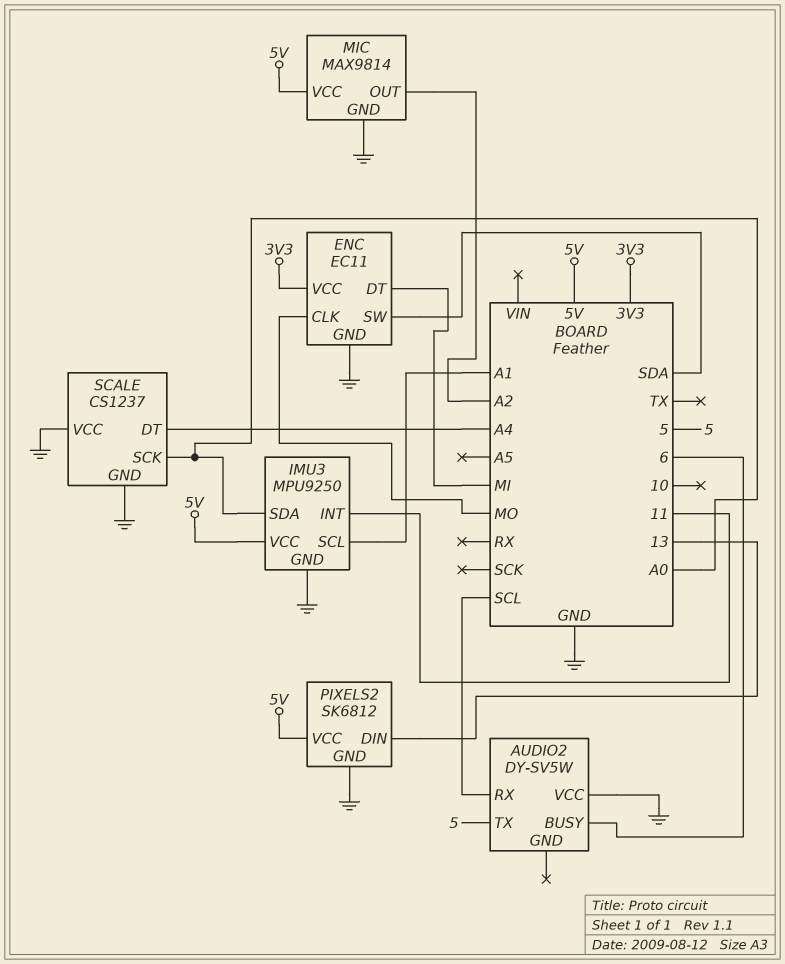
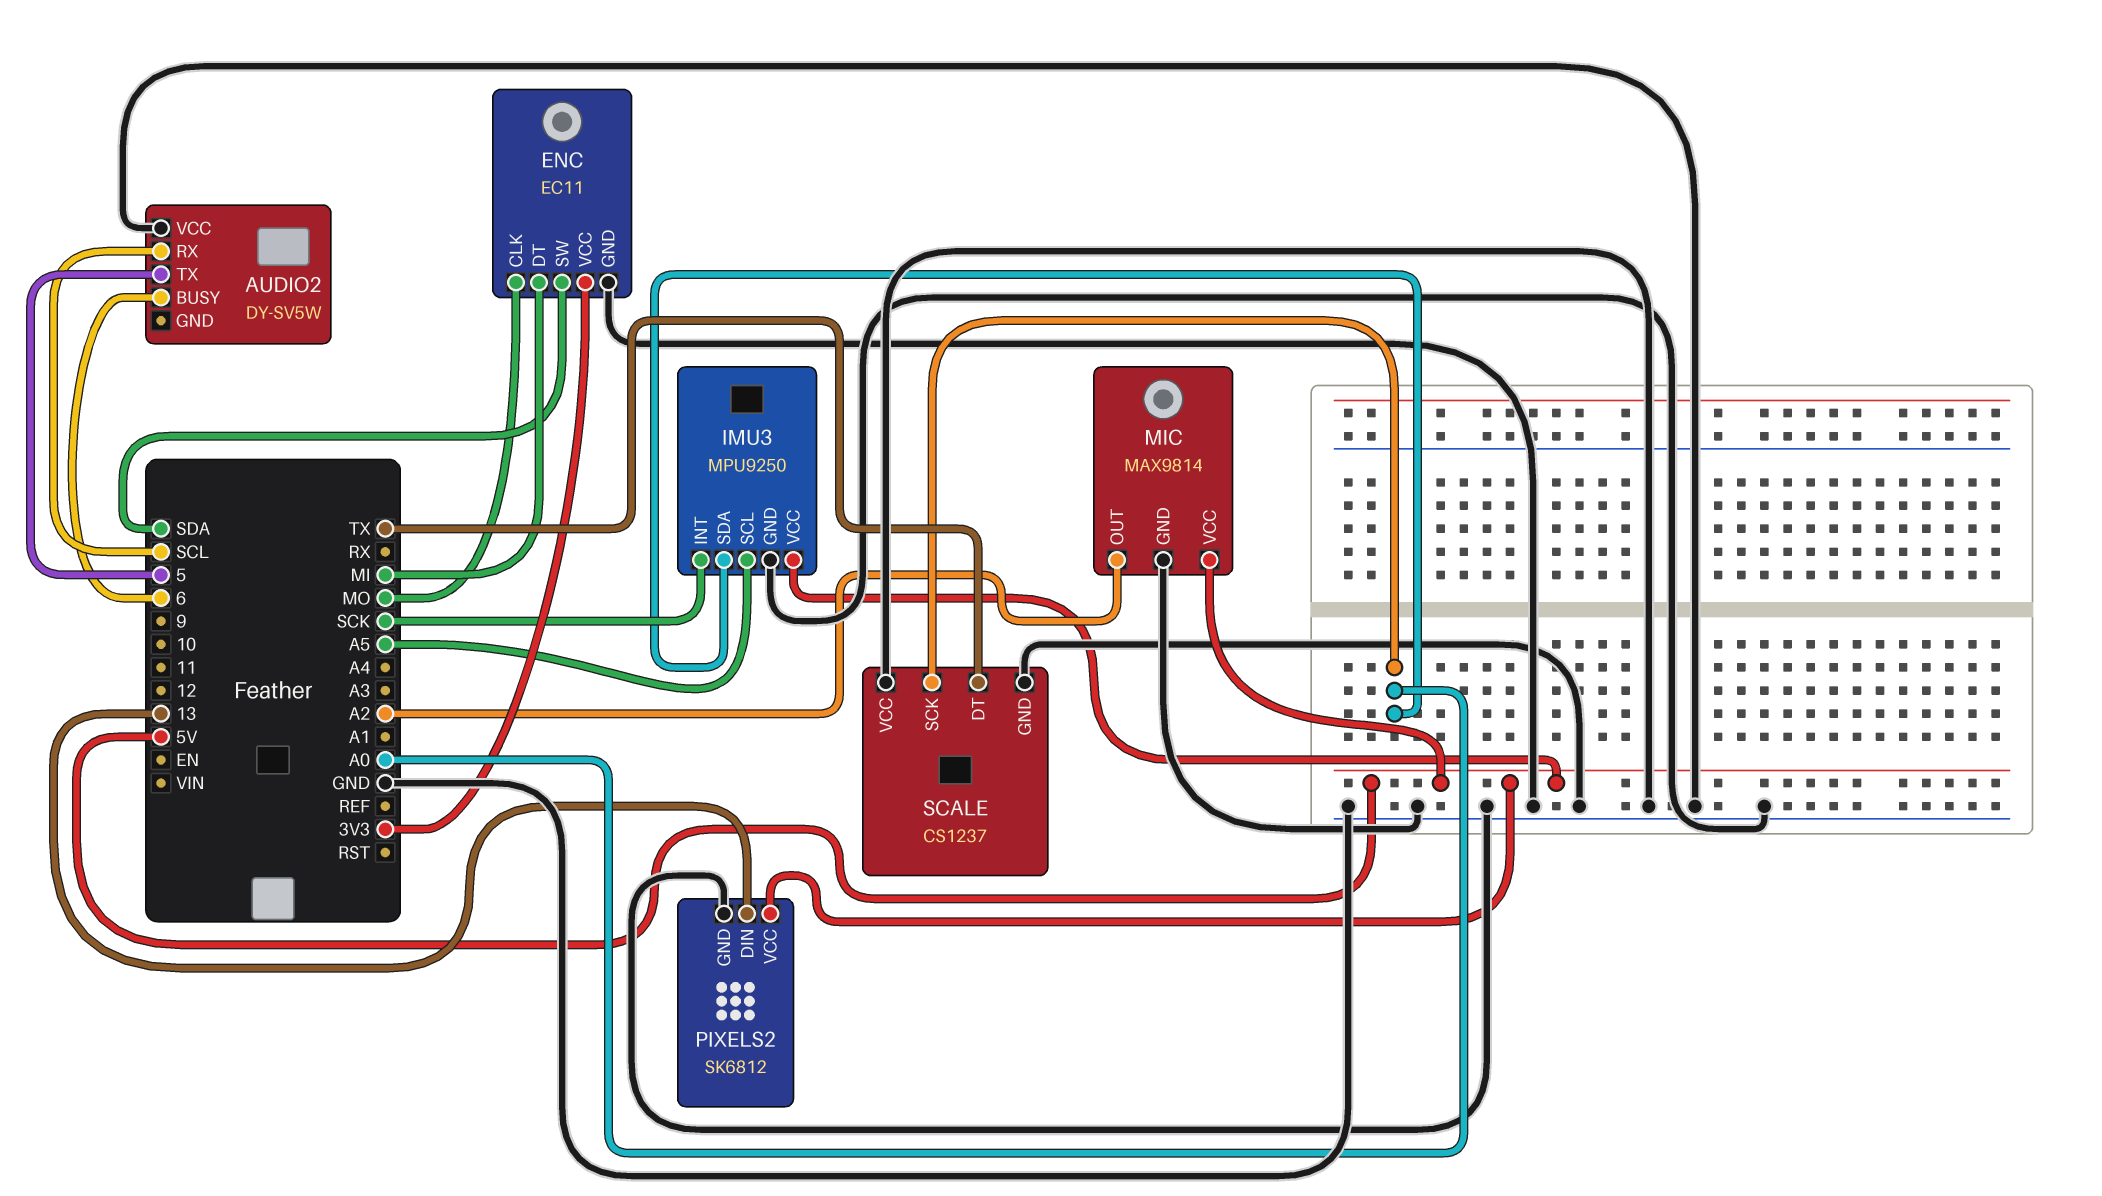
IMU3 pin INT: 11 -> SCK
IMU3 pin SCL: A1 -> A5
SCALE pin DT: A4 -> TX

